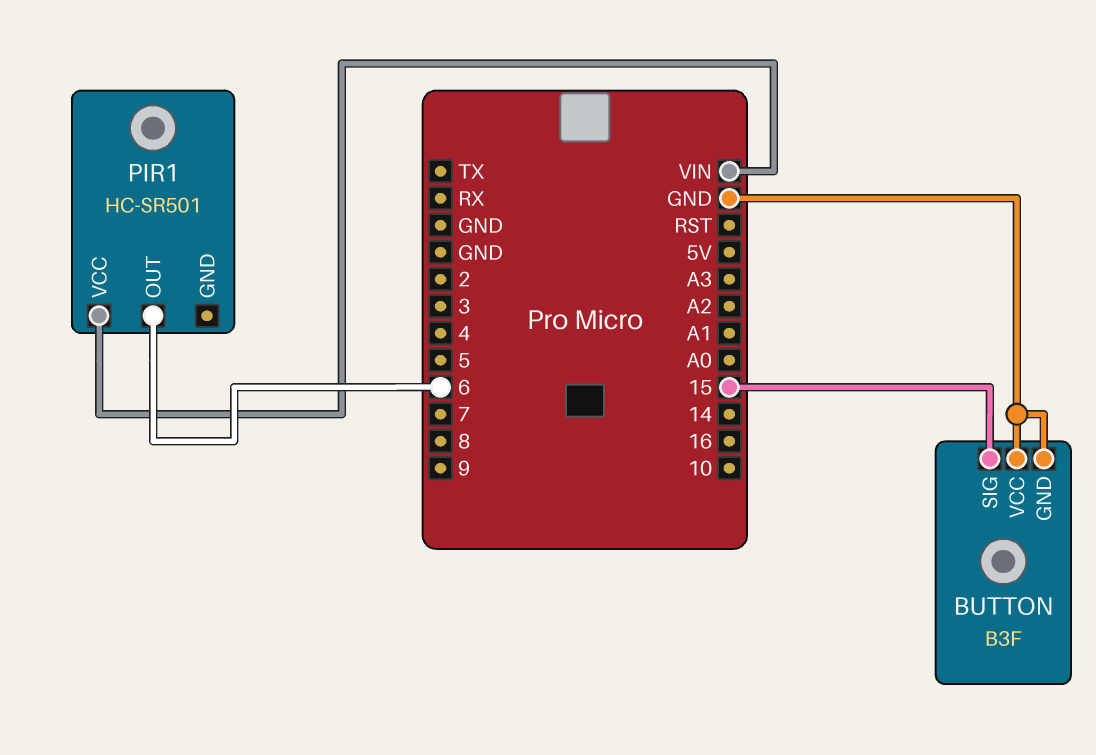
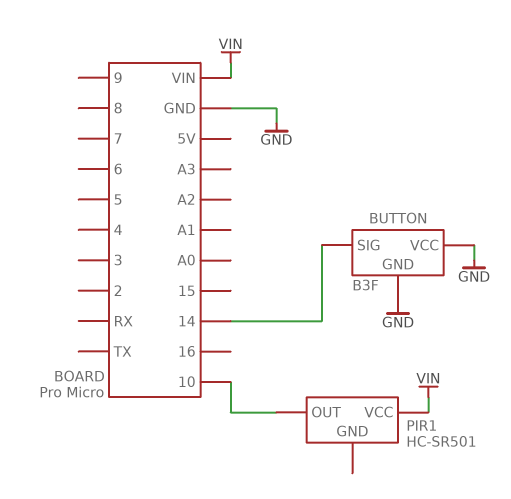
BUTTON pin SIG: 15 -> 14
PIR1 pin OUT: 6 -> 10

